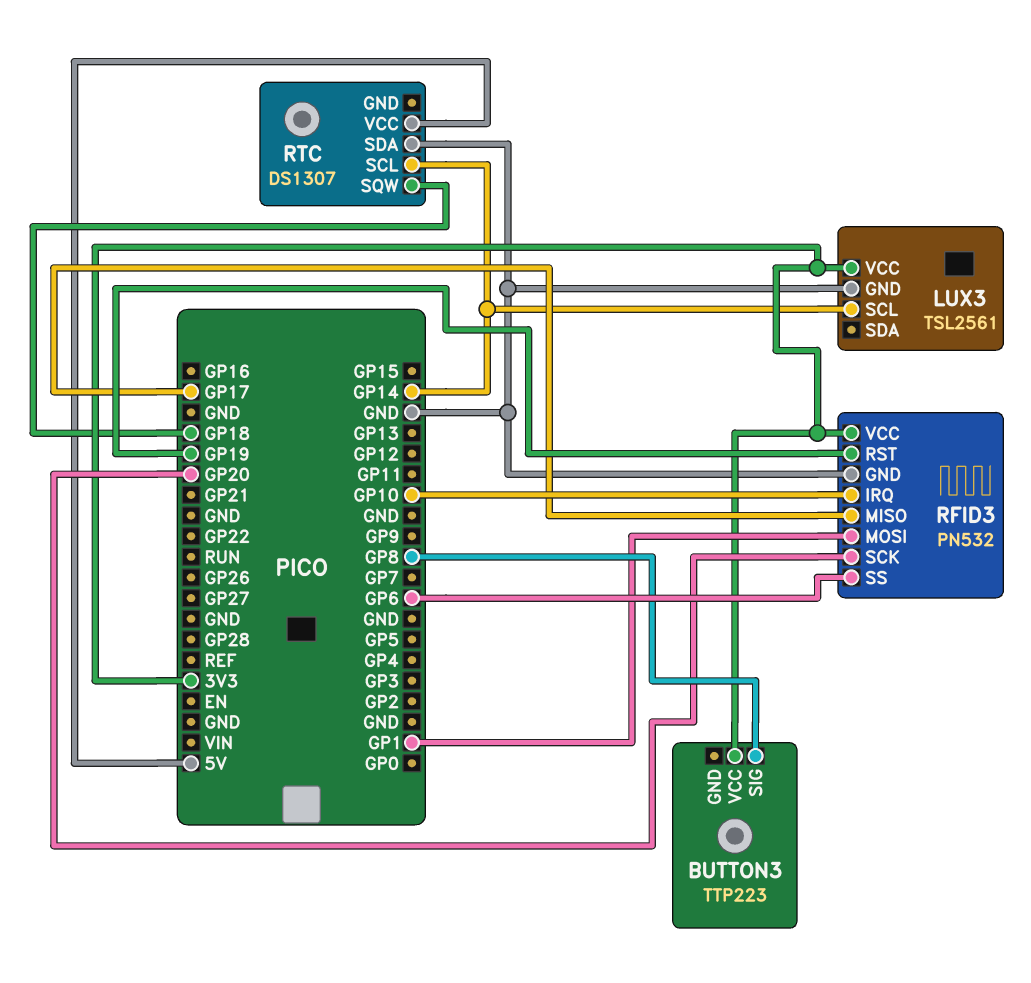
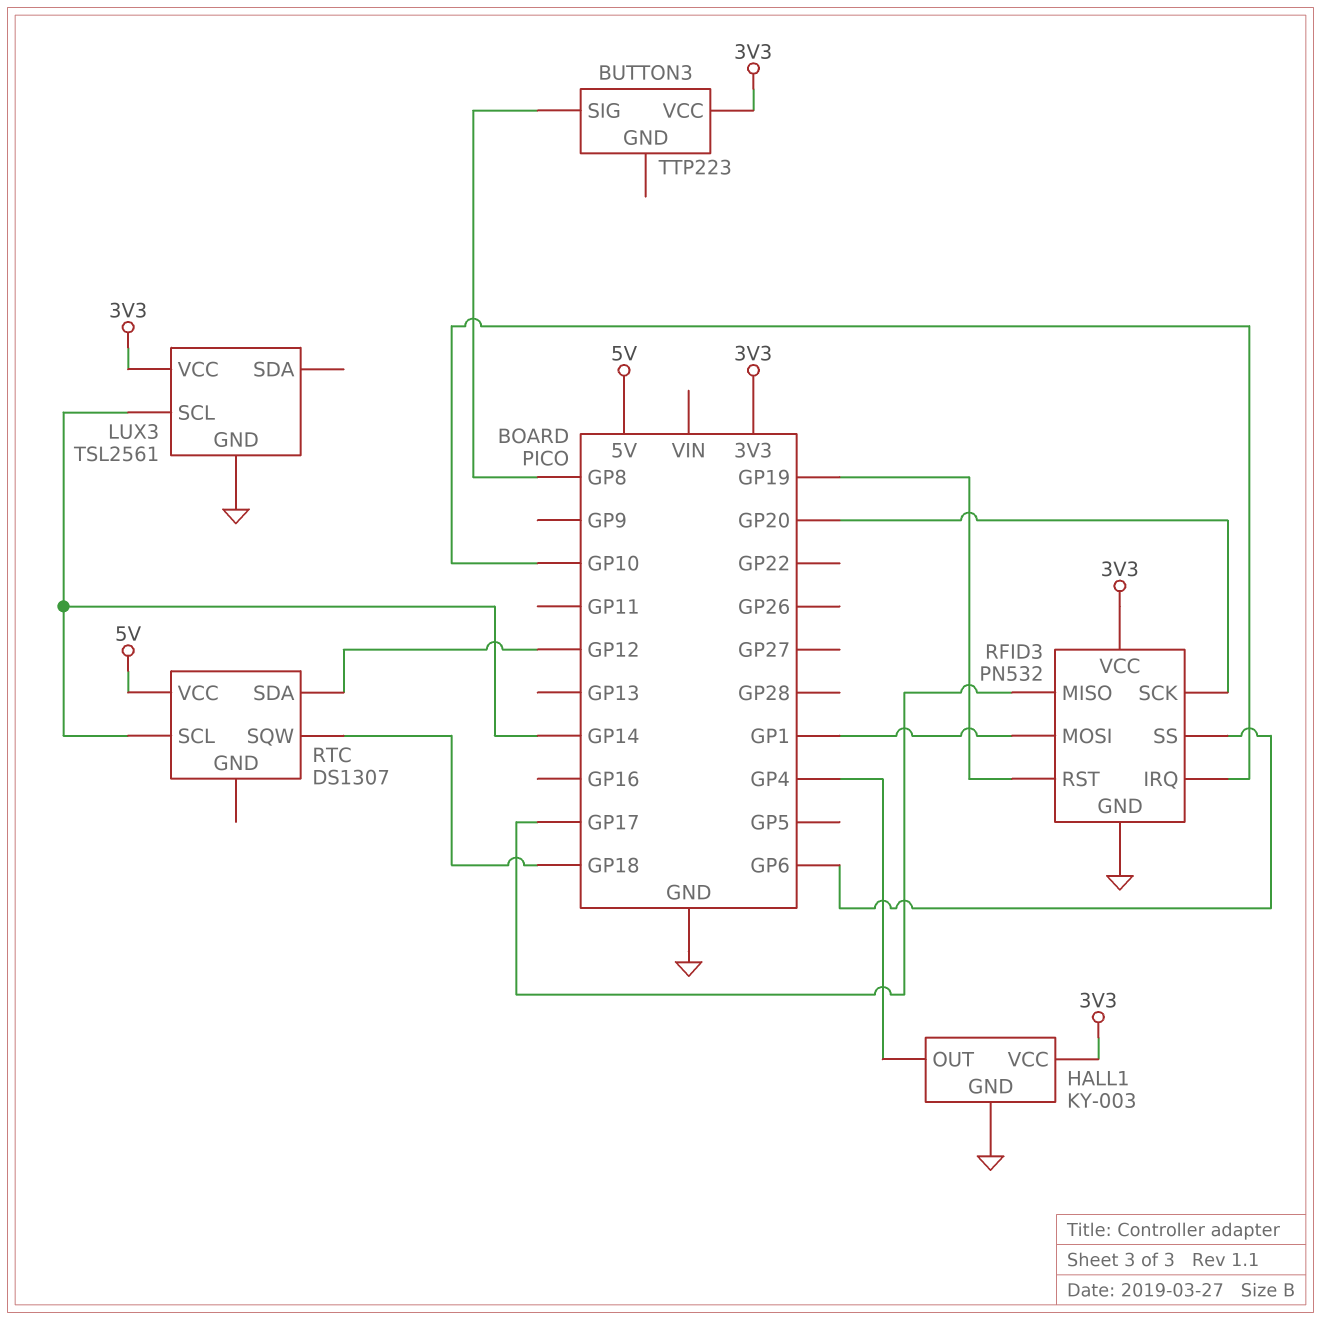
HALL1: none -> KY-003
HALL1 pin GND: none -> GND
HALL1 pin OUT: none -> GP4
HALL1 pin VCC: none -> 3V3
RTC pin SDA: GND -> GP12

